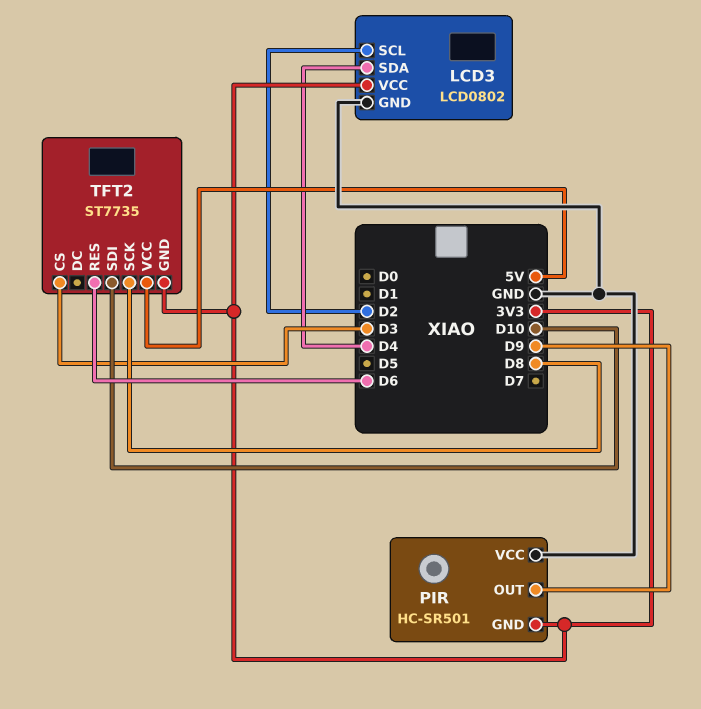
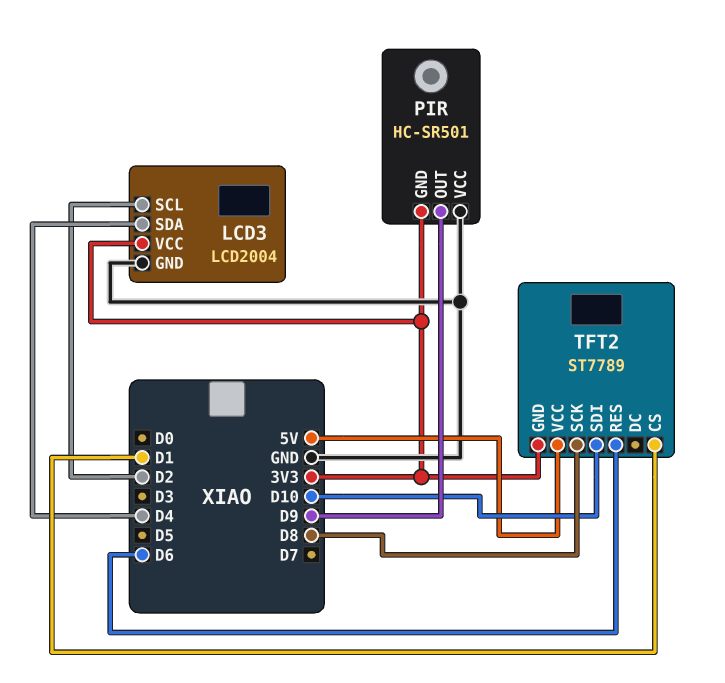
LCD3: LCD0802 -> LCD2004
TFT2: ST7735 -> ST7789
TFT2 pin CS: D3 -> D1

